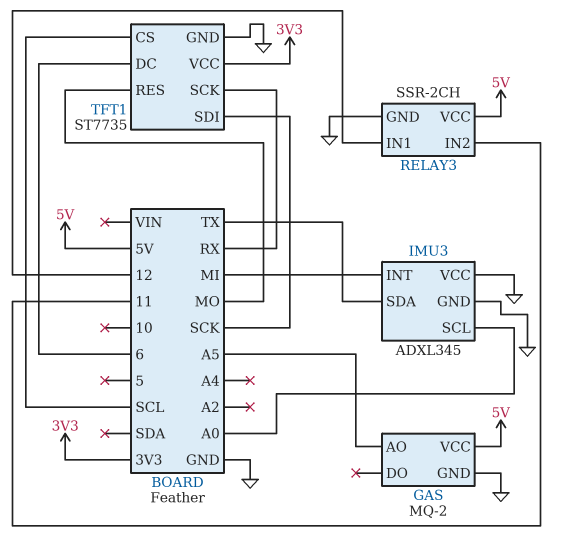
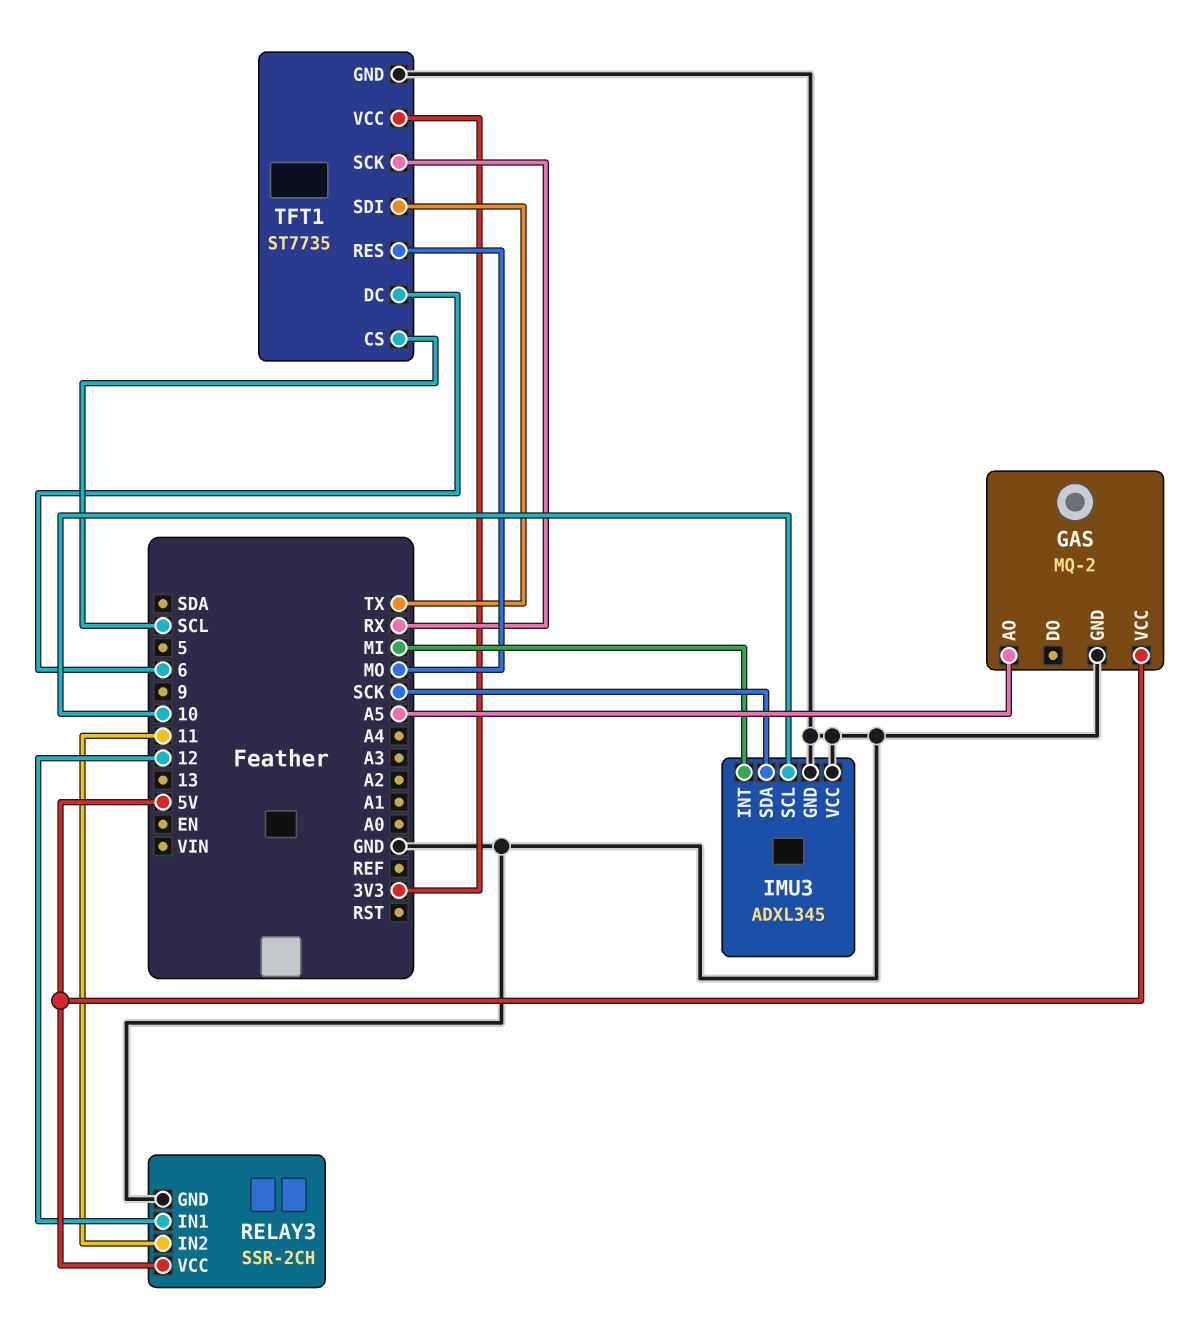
IMU3 pin SCL: A0 -> 10
IMU3 pin SDA: TX -> SCK
TFT1 pin SDI: SCK -> TX

